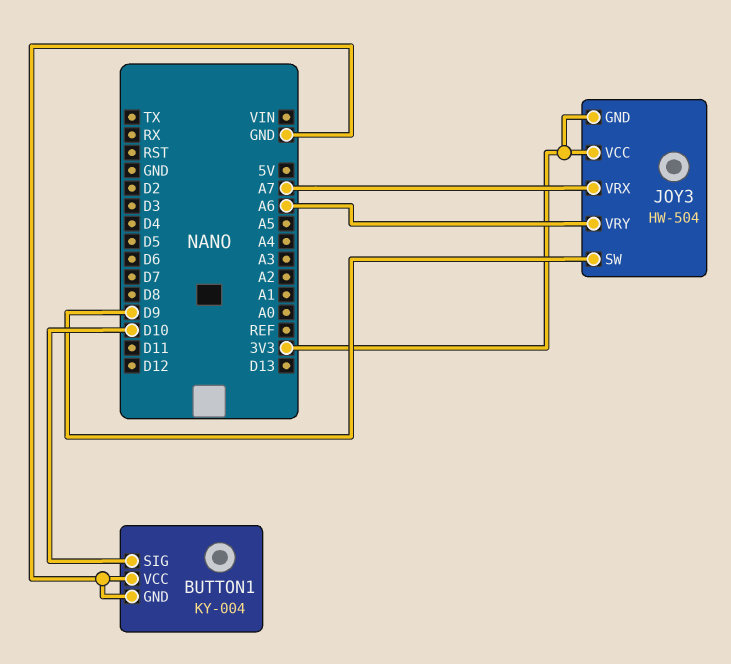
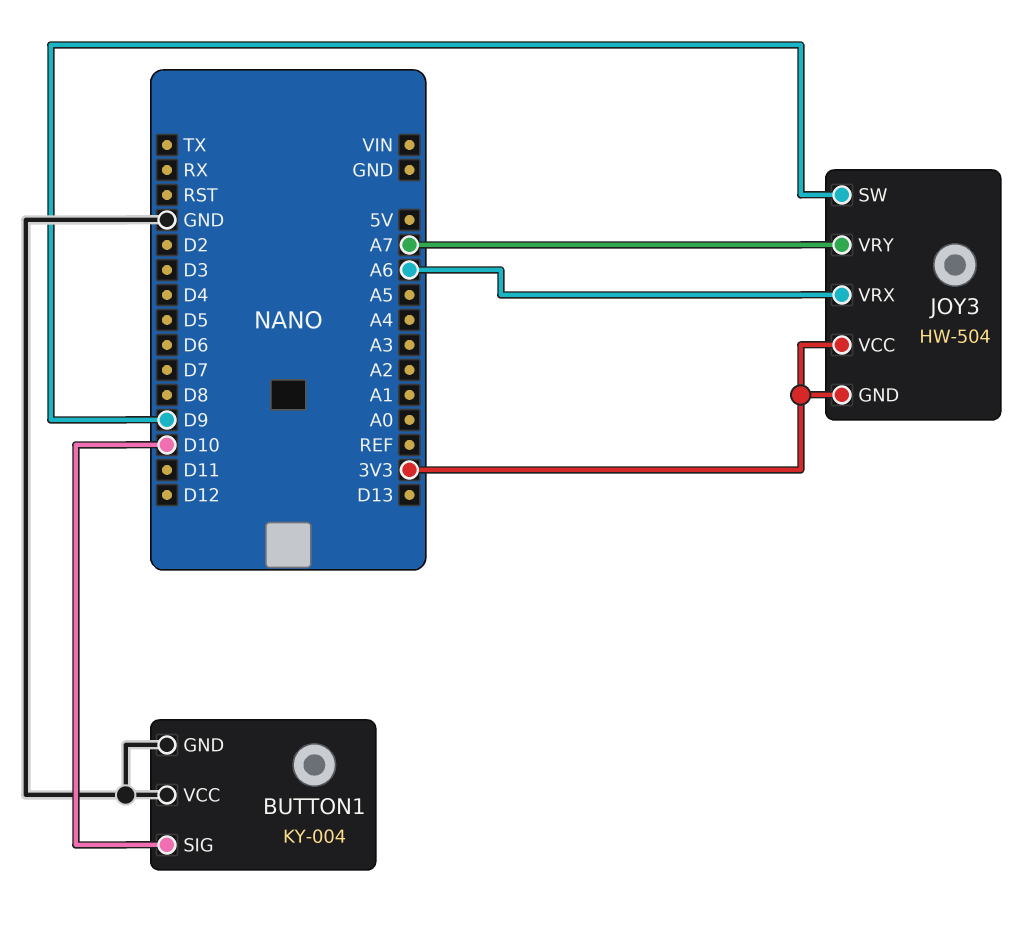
JOY3 pin VRX: A7 -> A6
JOY3 pin VRY: A6 -> A7

